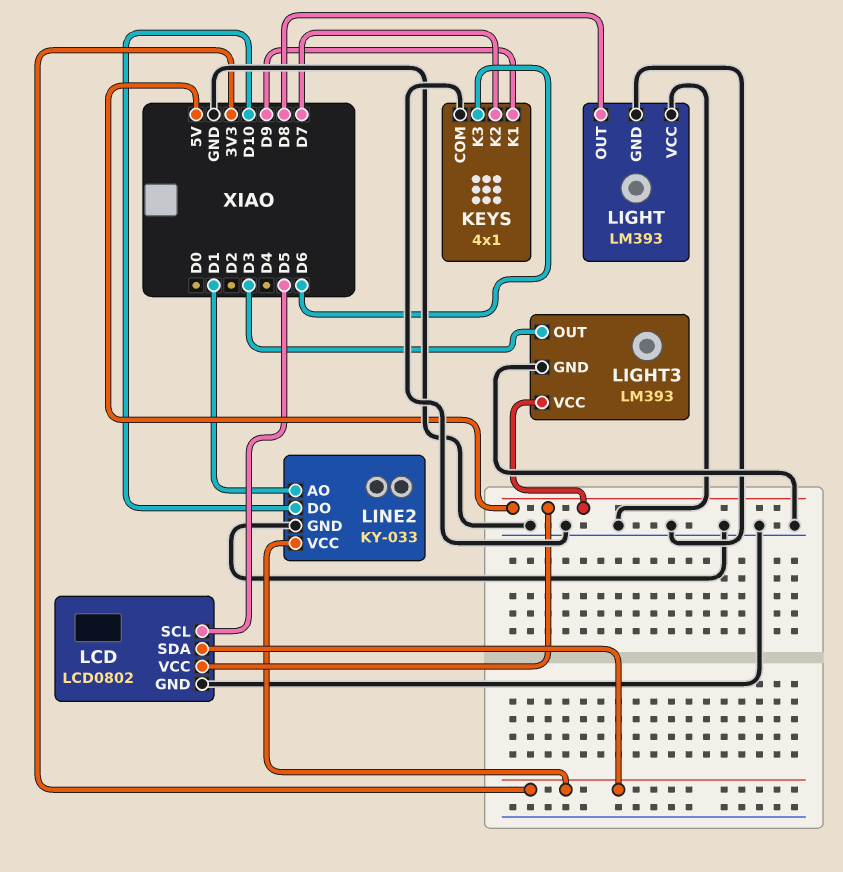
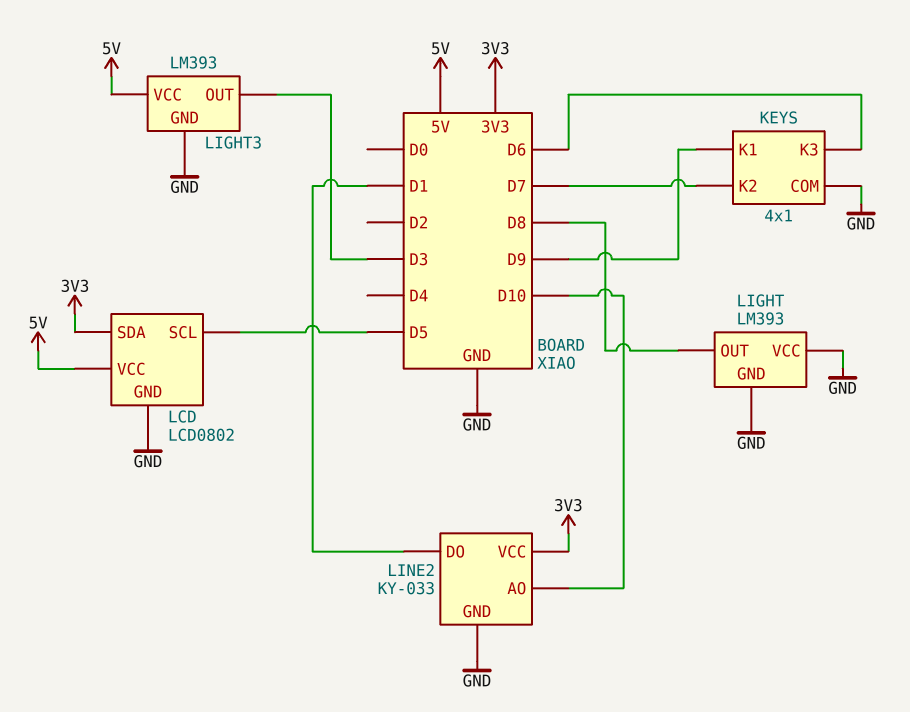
LINE2 pin AO: D1 -> D10
LINE2 pin DO: D10 -> D1

